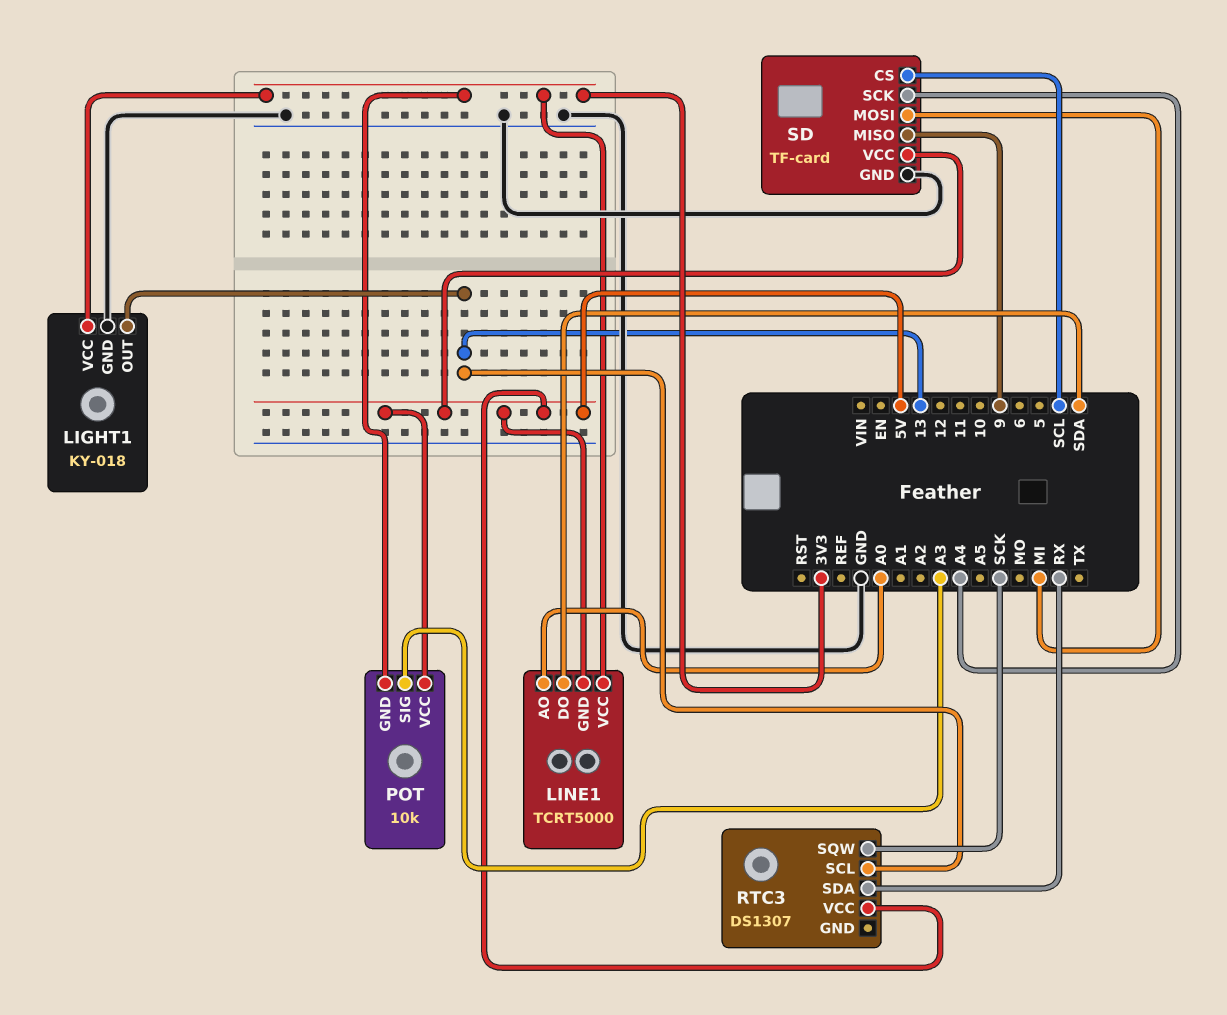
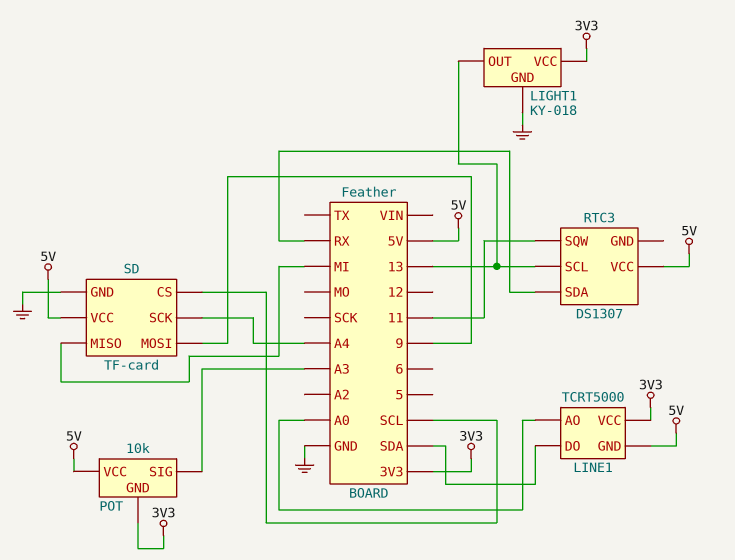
RTC3 pin SQW: SCK -> 11
SD pin MISO: 9 -> MI
SD pin MOSI: MI -> 9

